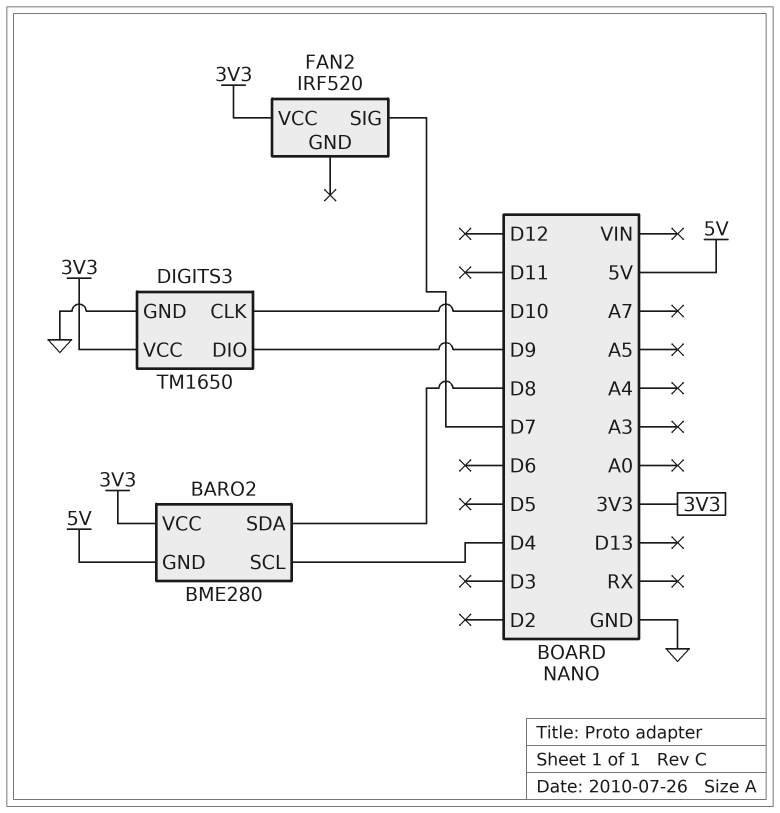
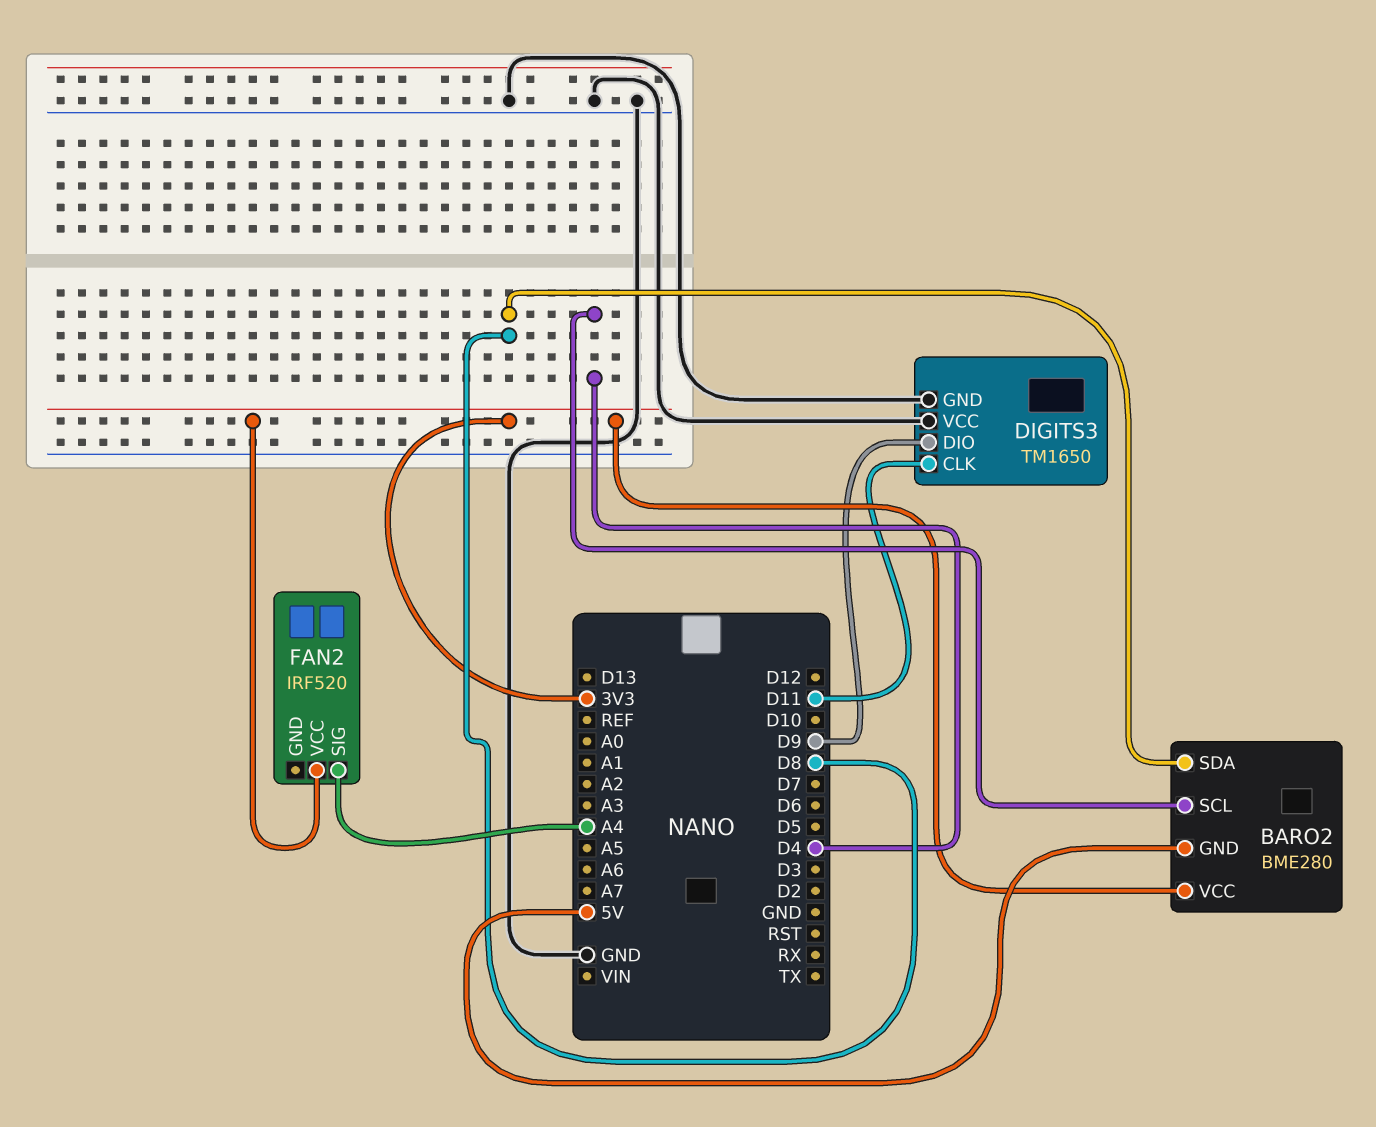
DIGITS3 pin CLK: D10 -> D11
DIGITS3 pin VCC: 3V3 -> GND
FAN2 pin SIG: D7 -> A4

